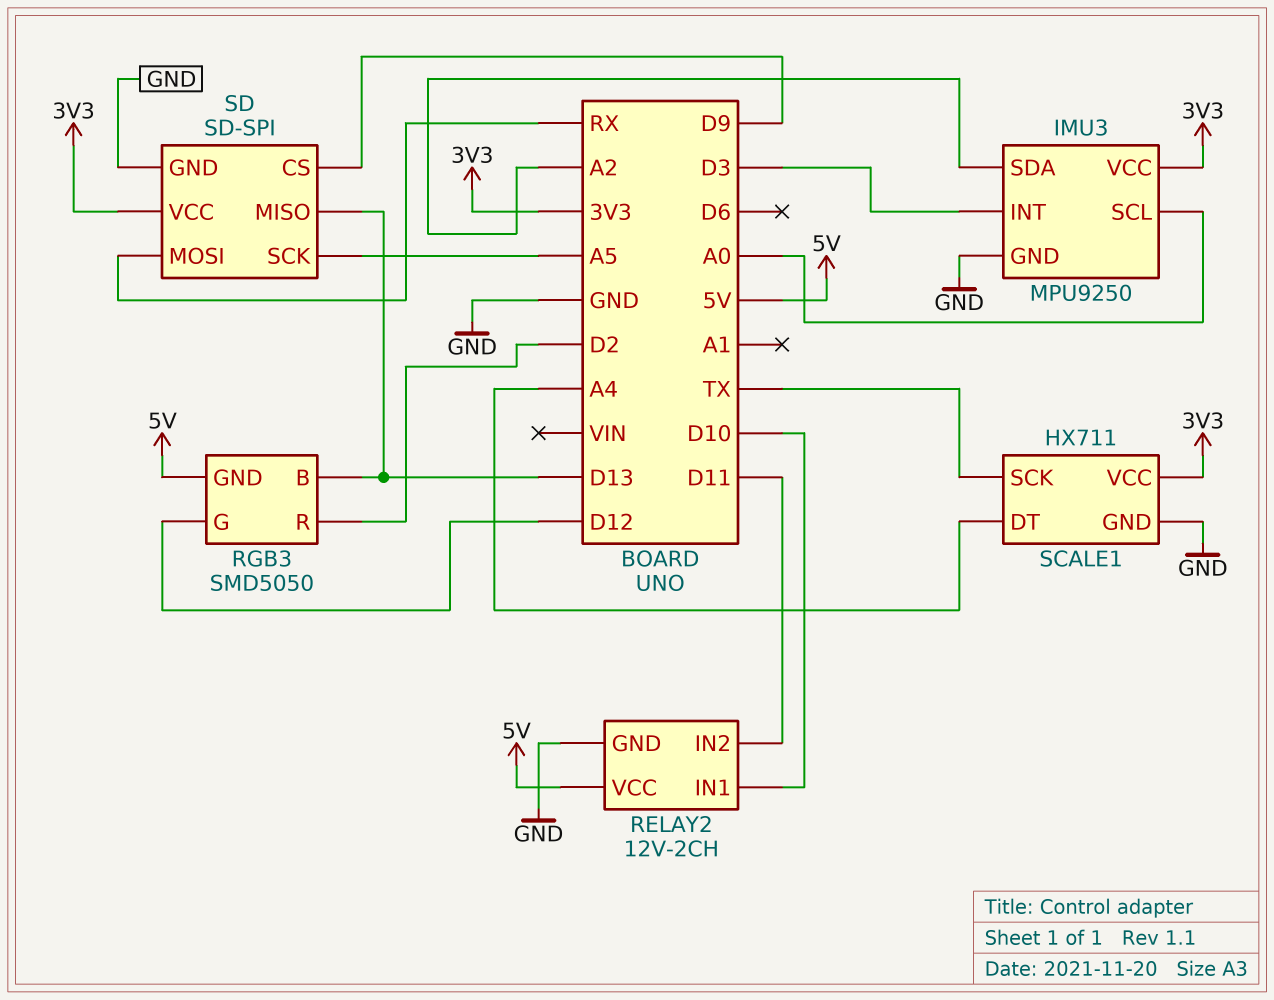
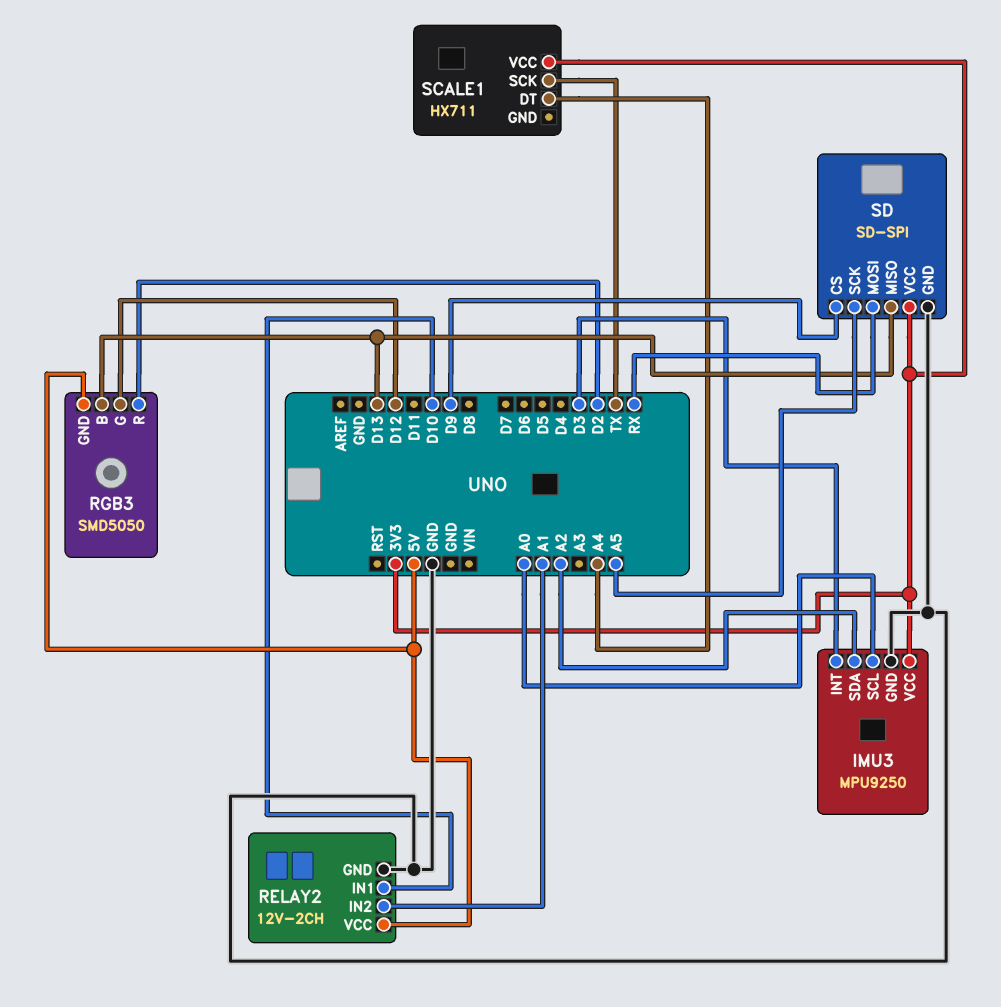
RELAY2 pin IN2: D11 -> A1
SCALE1 pin GND: GND -> none

